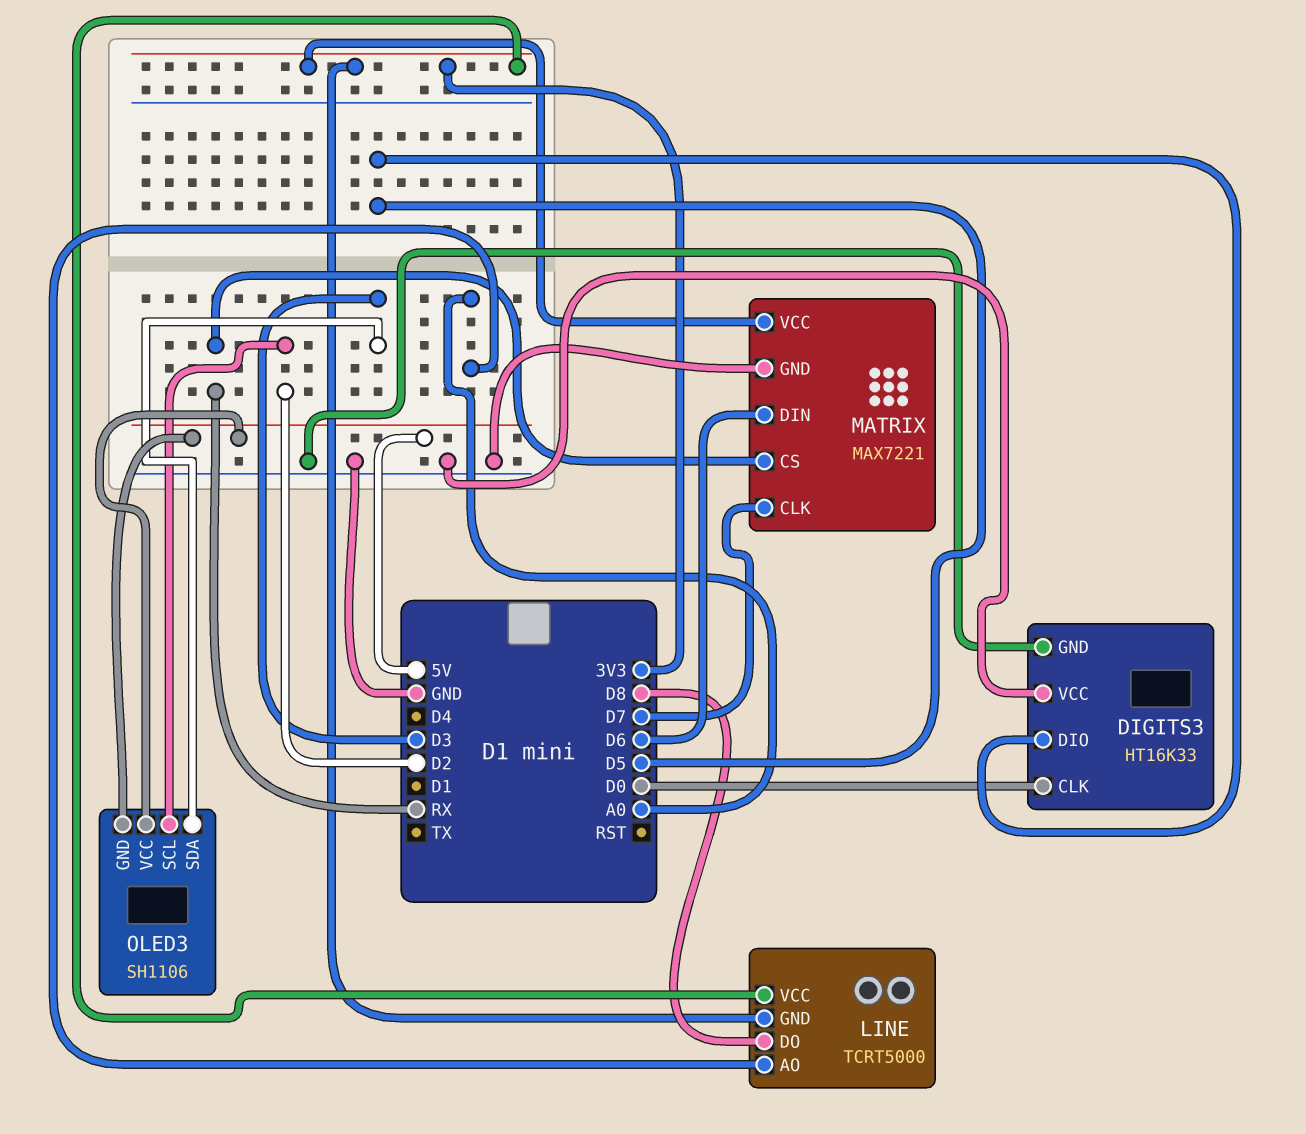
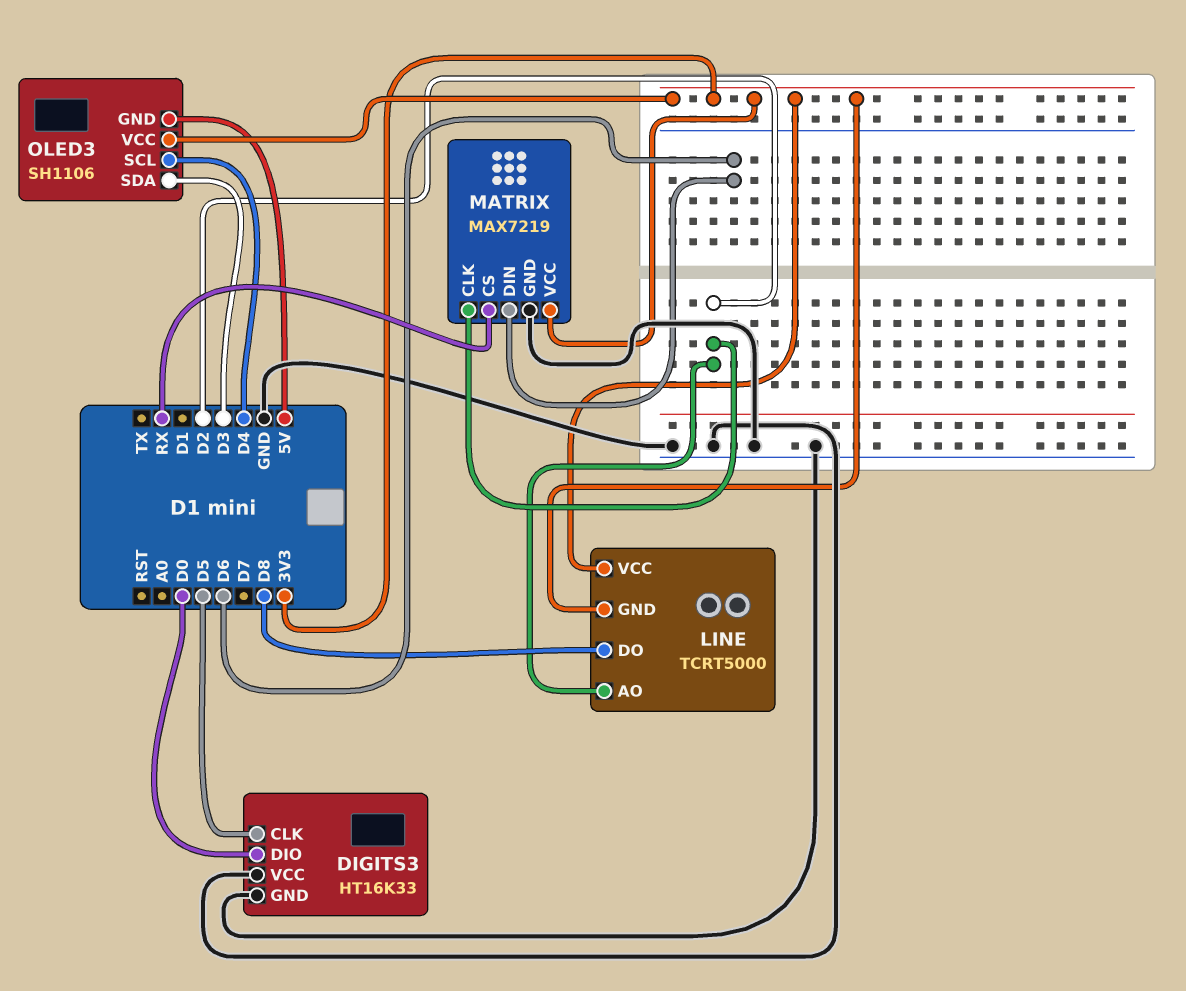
DIGITS3 pin CLK: D0 -> D5
DIGITS3 pin DIO: D5 -> D0
LINE pin AO: A0 -> D2
MATRIX: MAX7221 -> MAX7219
MATRIX pin CLK: D7 -> D2
OLED3 pin SCL: D2 -> D4
OLED3 pin VCC: 5V -> 3V3

